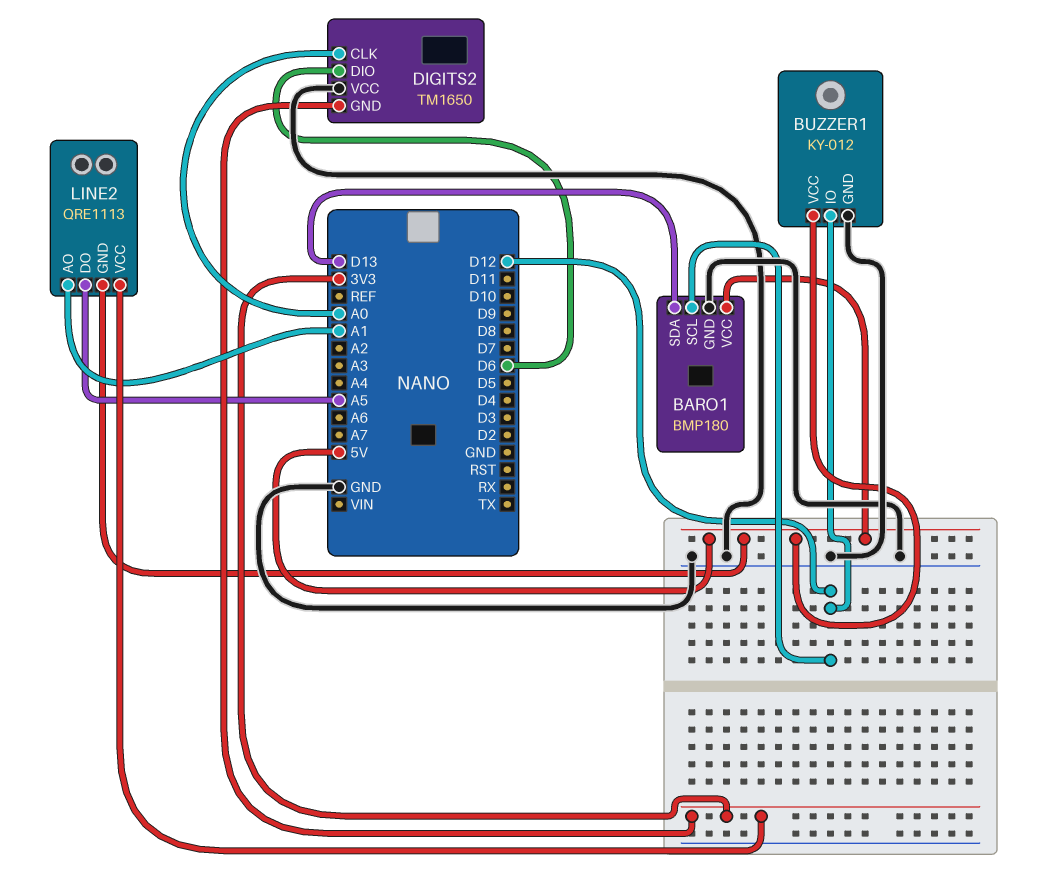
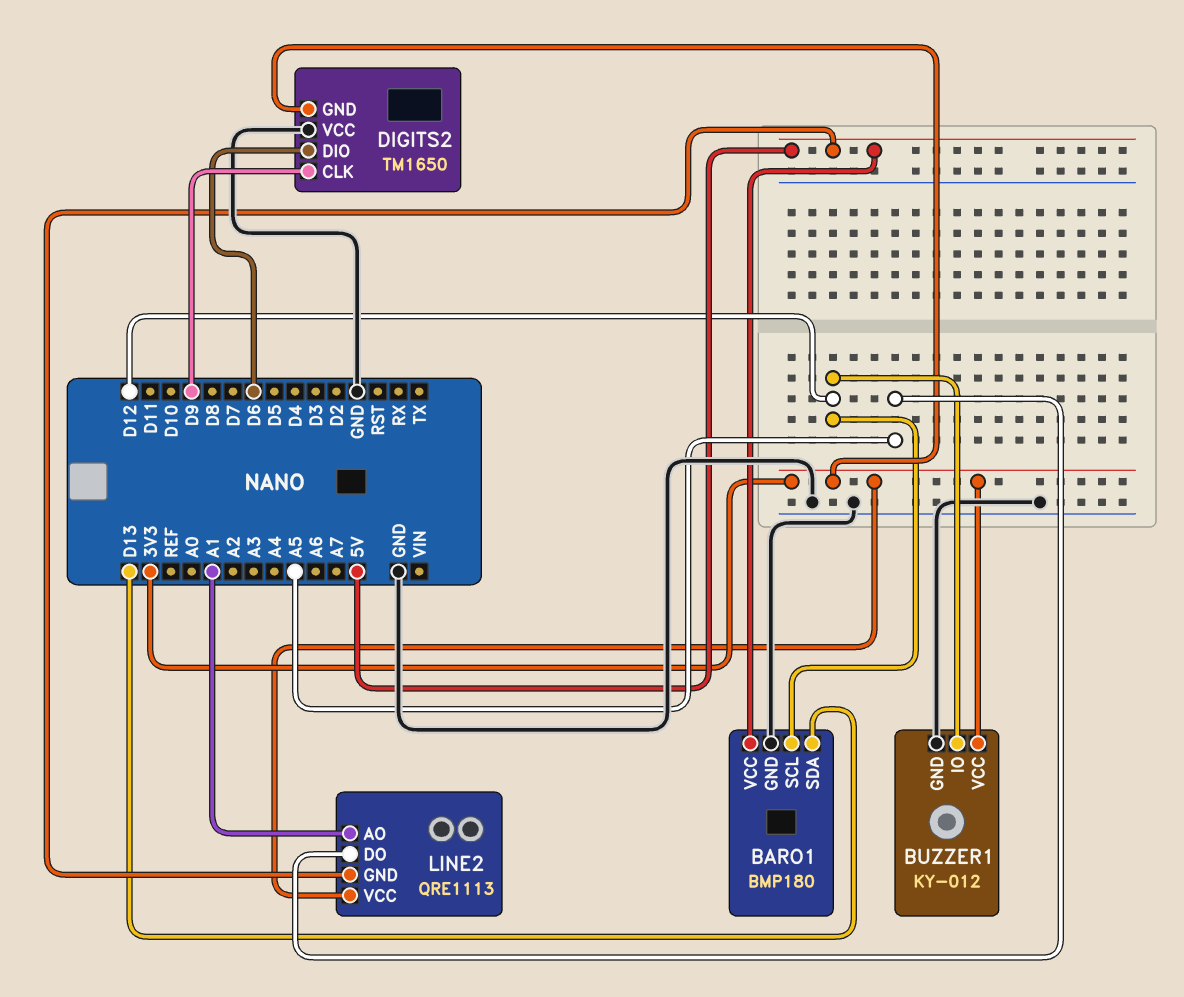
BUZZER1 pin VCC: 5V -> 3V3
DIGITS2 pin CLK: A0 -> D9

